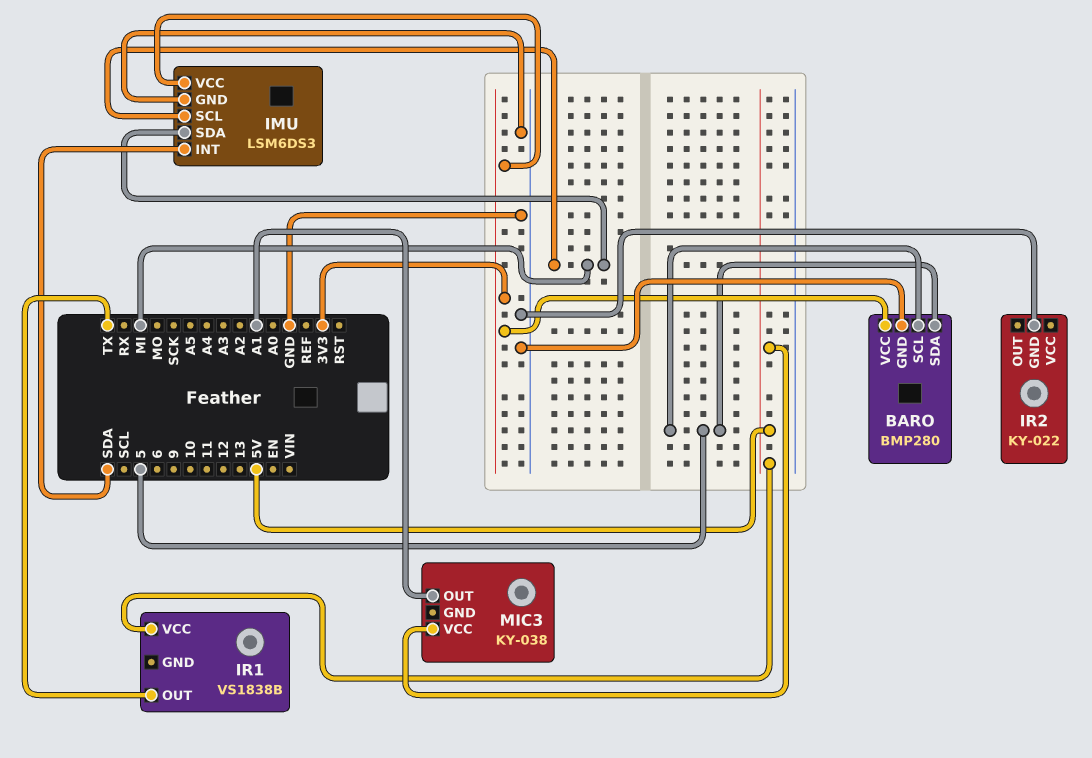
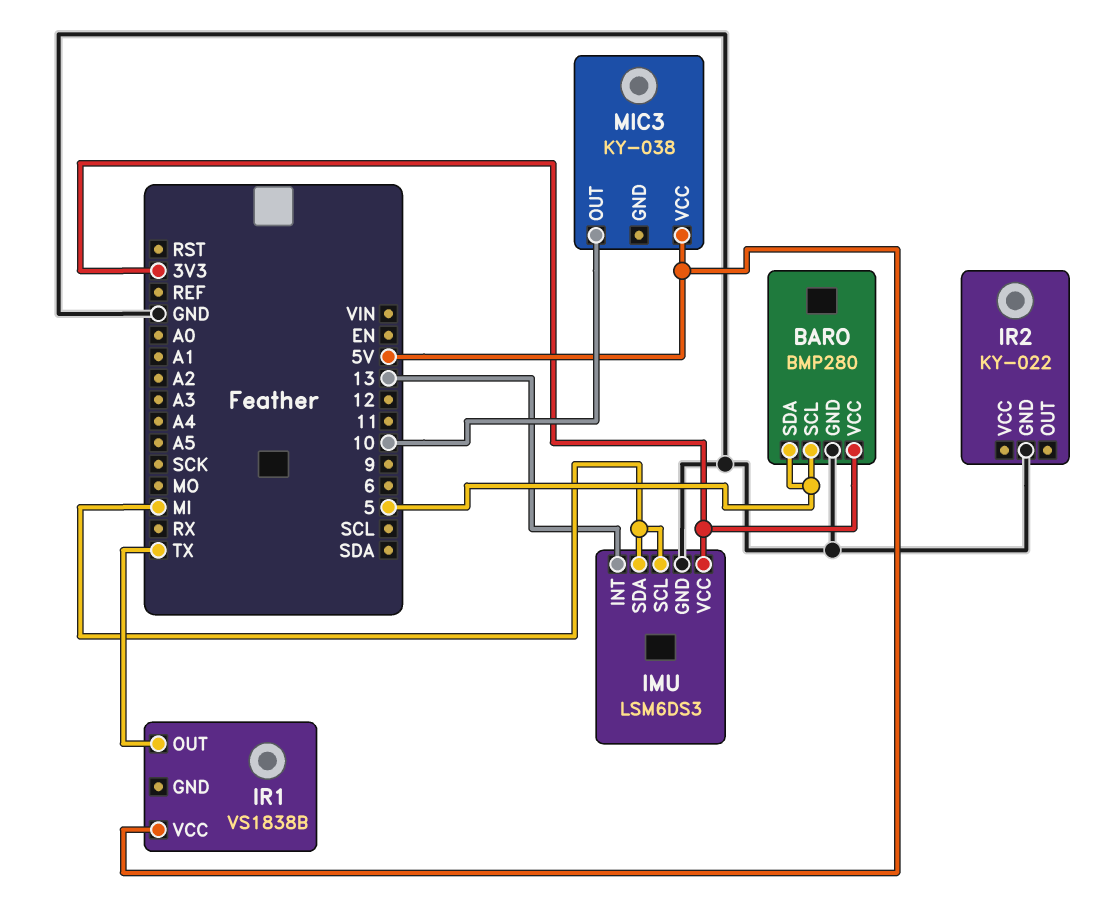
IMU pin INT: SDA -> 13
MIC3 pin OUT: A1 -> 10

